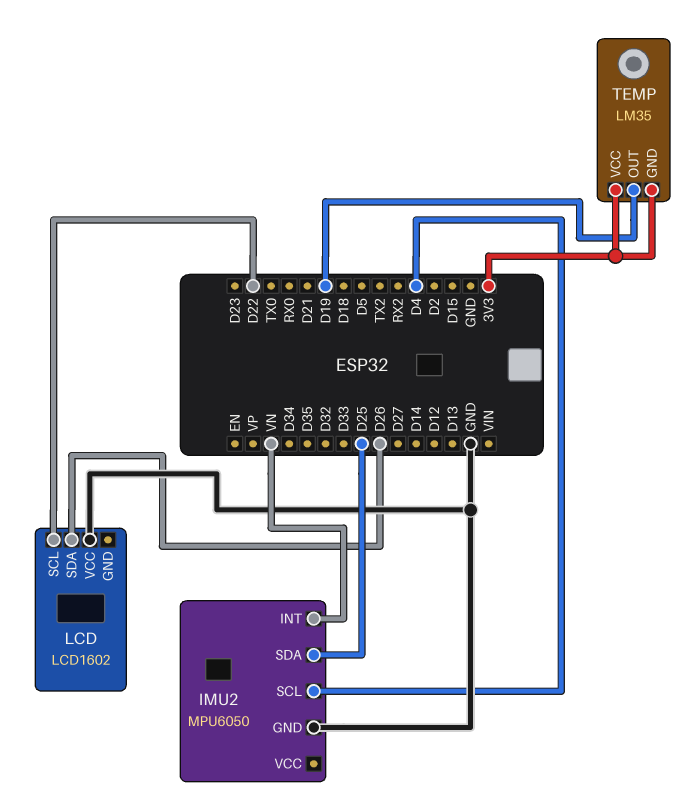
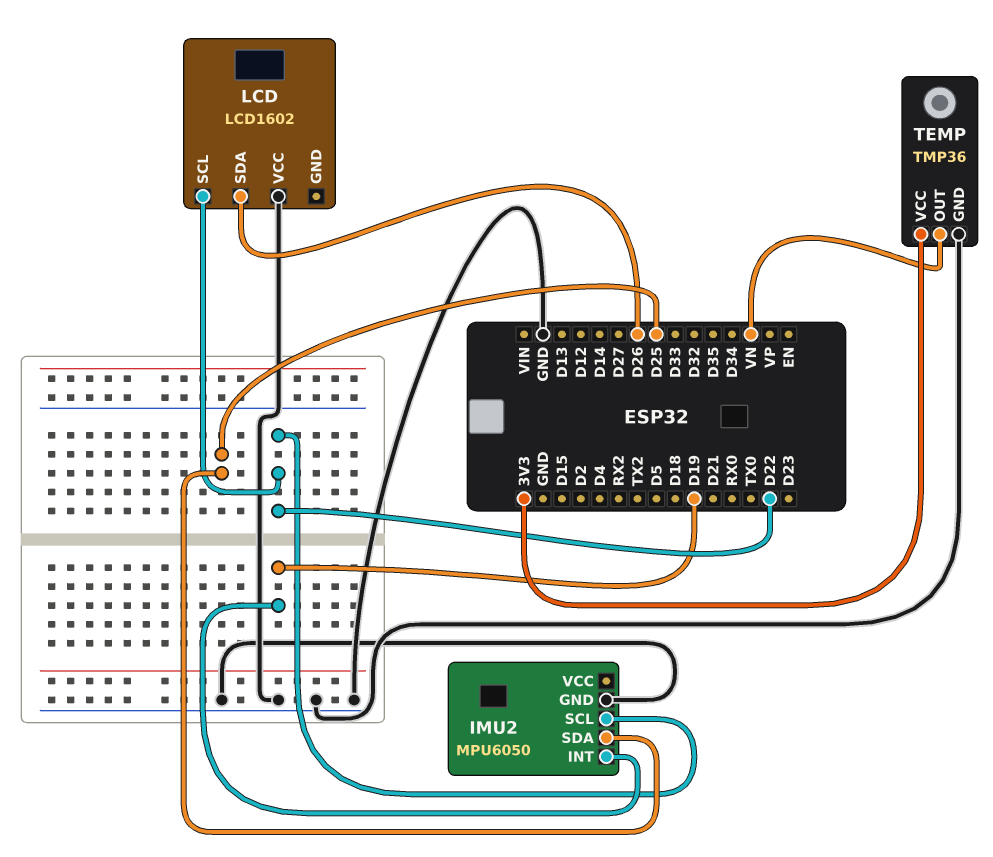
IMU2 pin INT: VN -> D19
IMU2 pin SCL: D4 -> D22
TEMP: LM35 -> TMP36
TEMP pin GND: 3V3 -> GND
TEMP pin OUT: D19 -> VN

